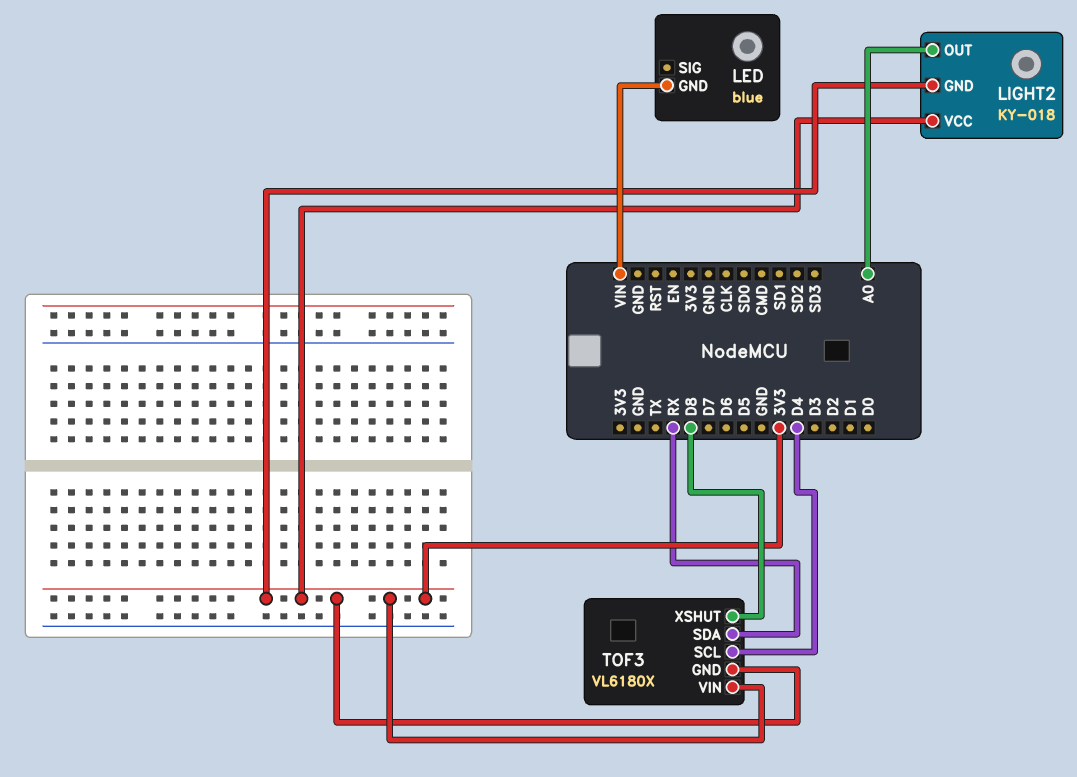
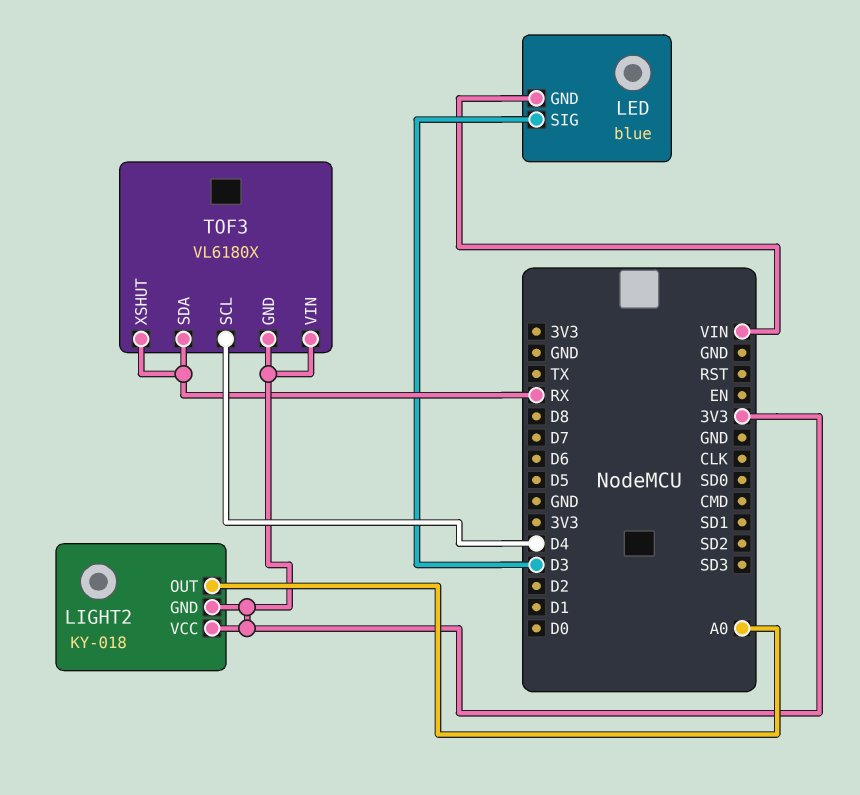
LED pin SIG: none -> D3
TOF3 pin XSHUT: D8 -> RX

